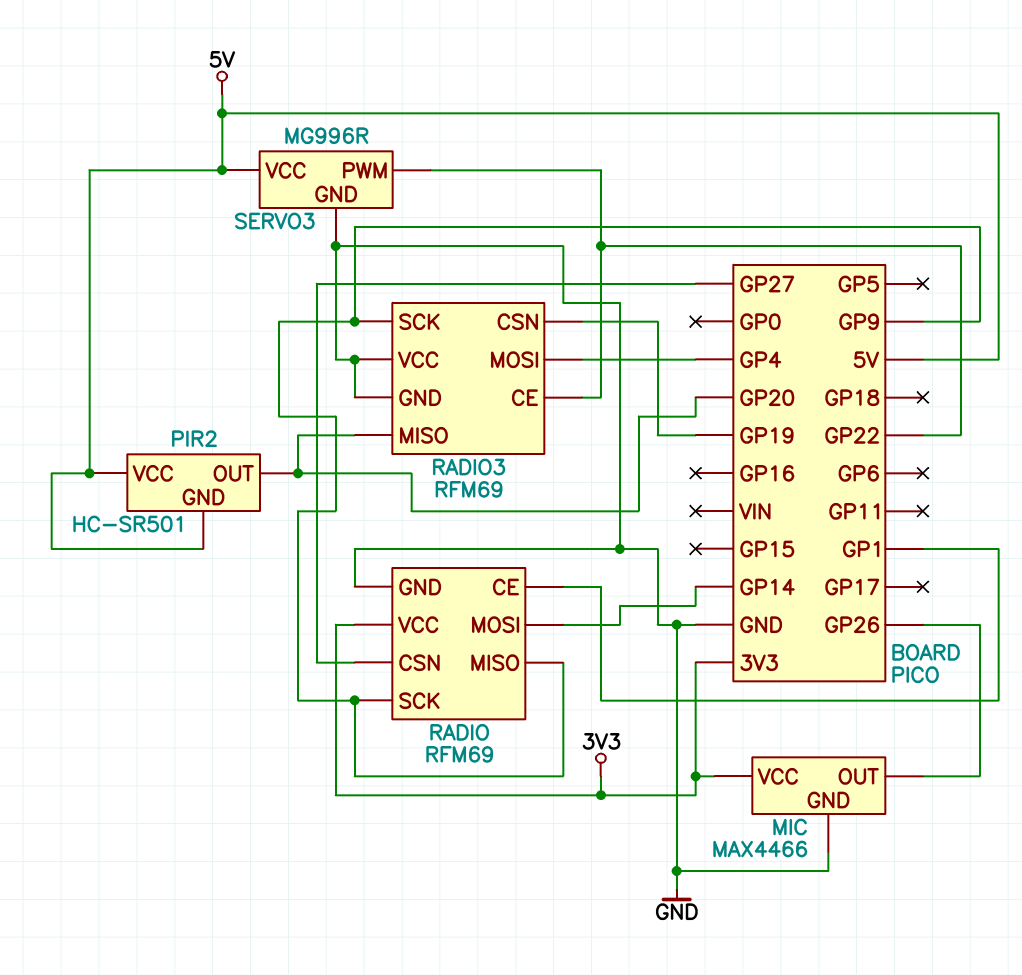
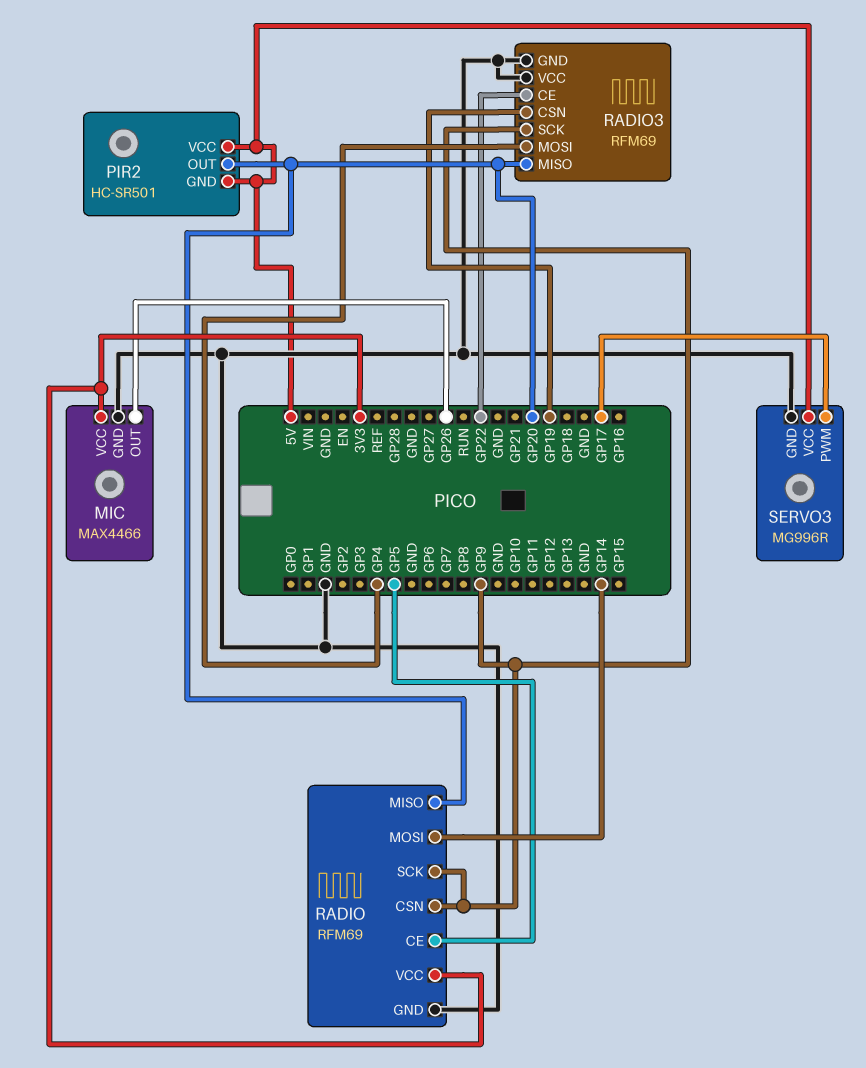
RADIO pin CE: GP1 -> GP5
RADIO pin CSN: GP27 -> GP9
RADIO pin MISO: GP9 -> GP20
SERVO3 pin PWM: GP22 -> GP17

